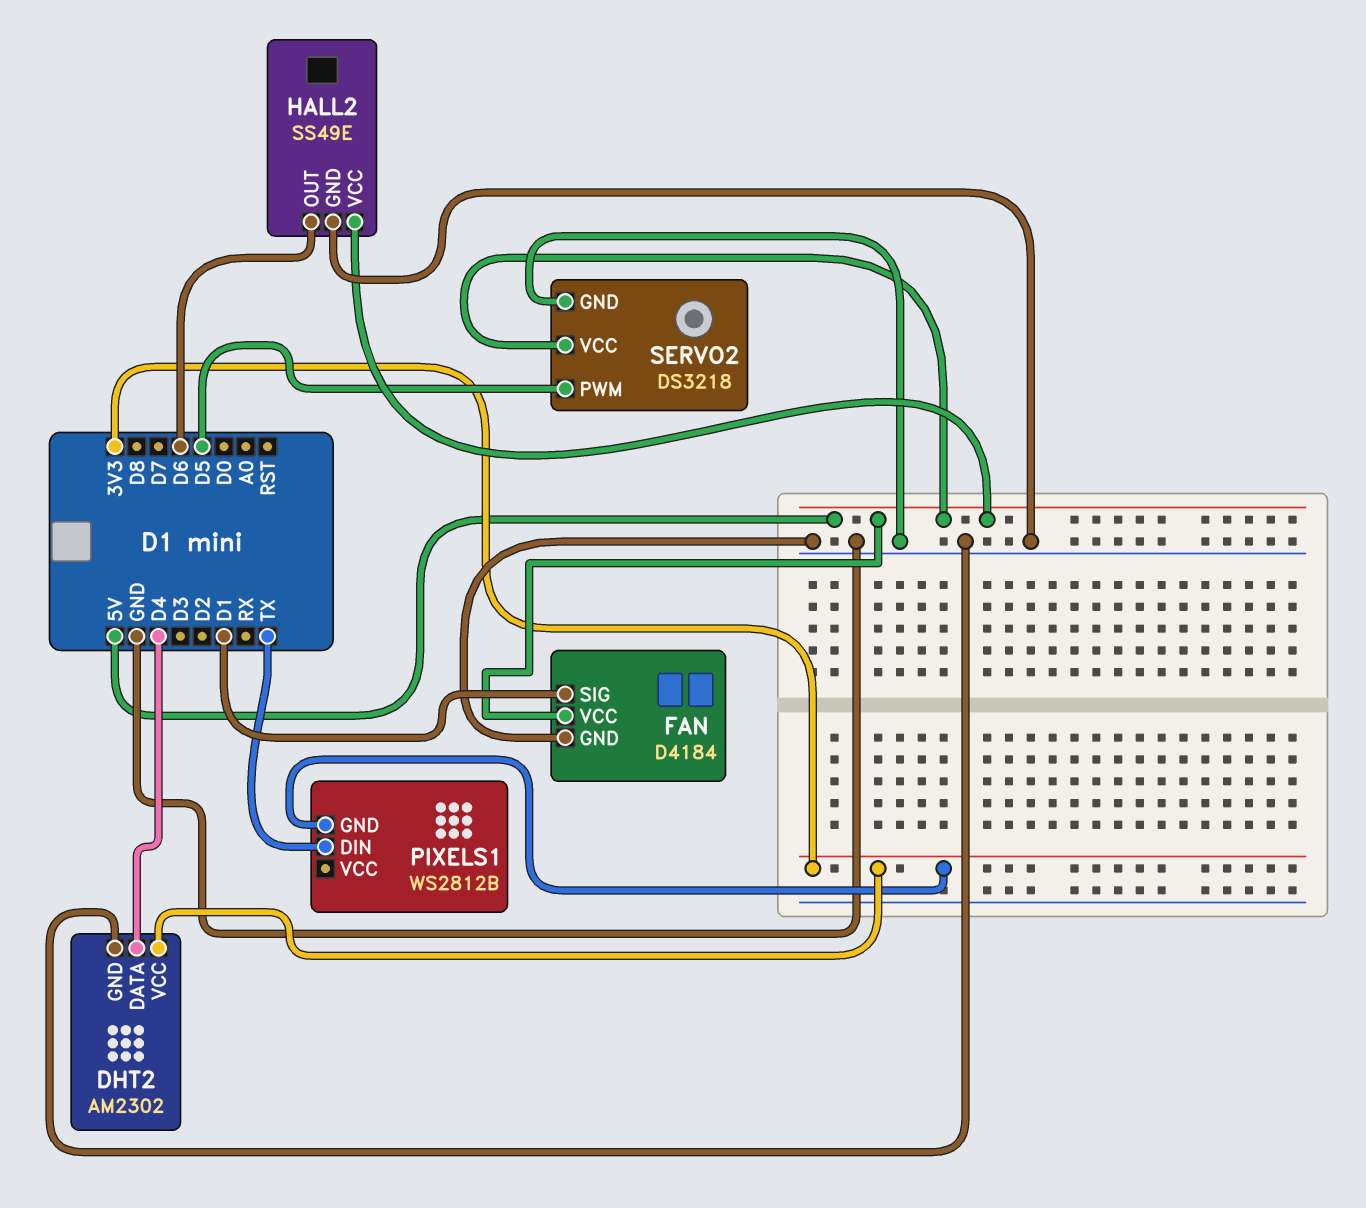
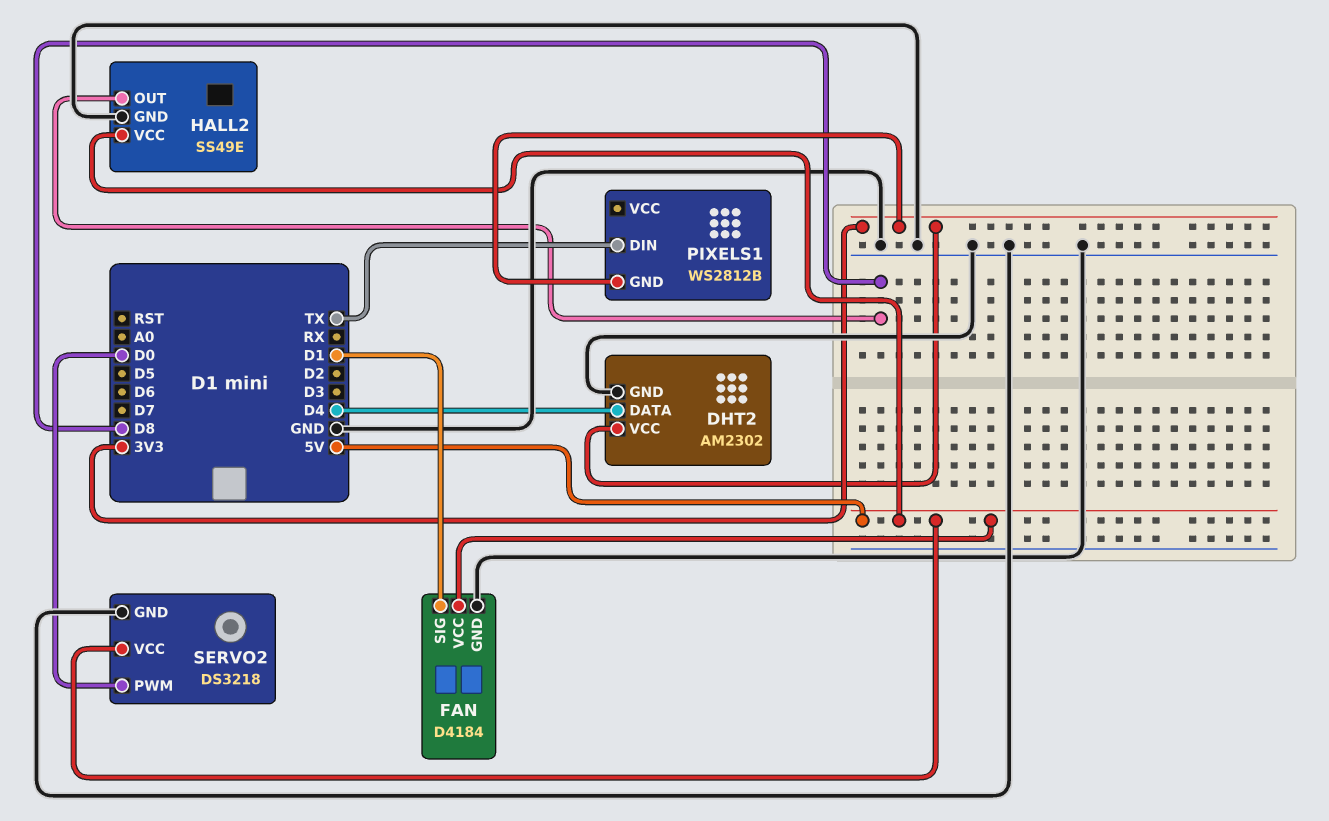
HALL2 pin OUT: D6 -> D8
SERVO2 pin PWM: D5 -> D0

